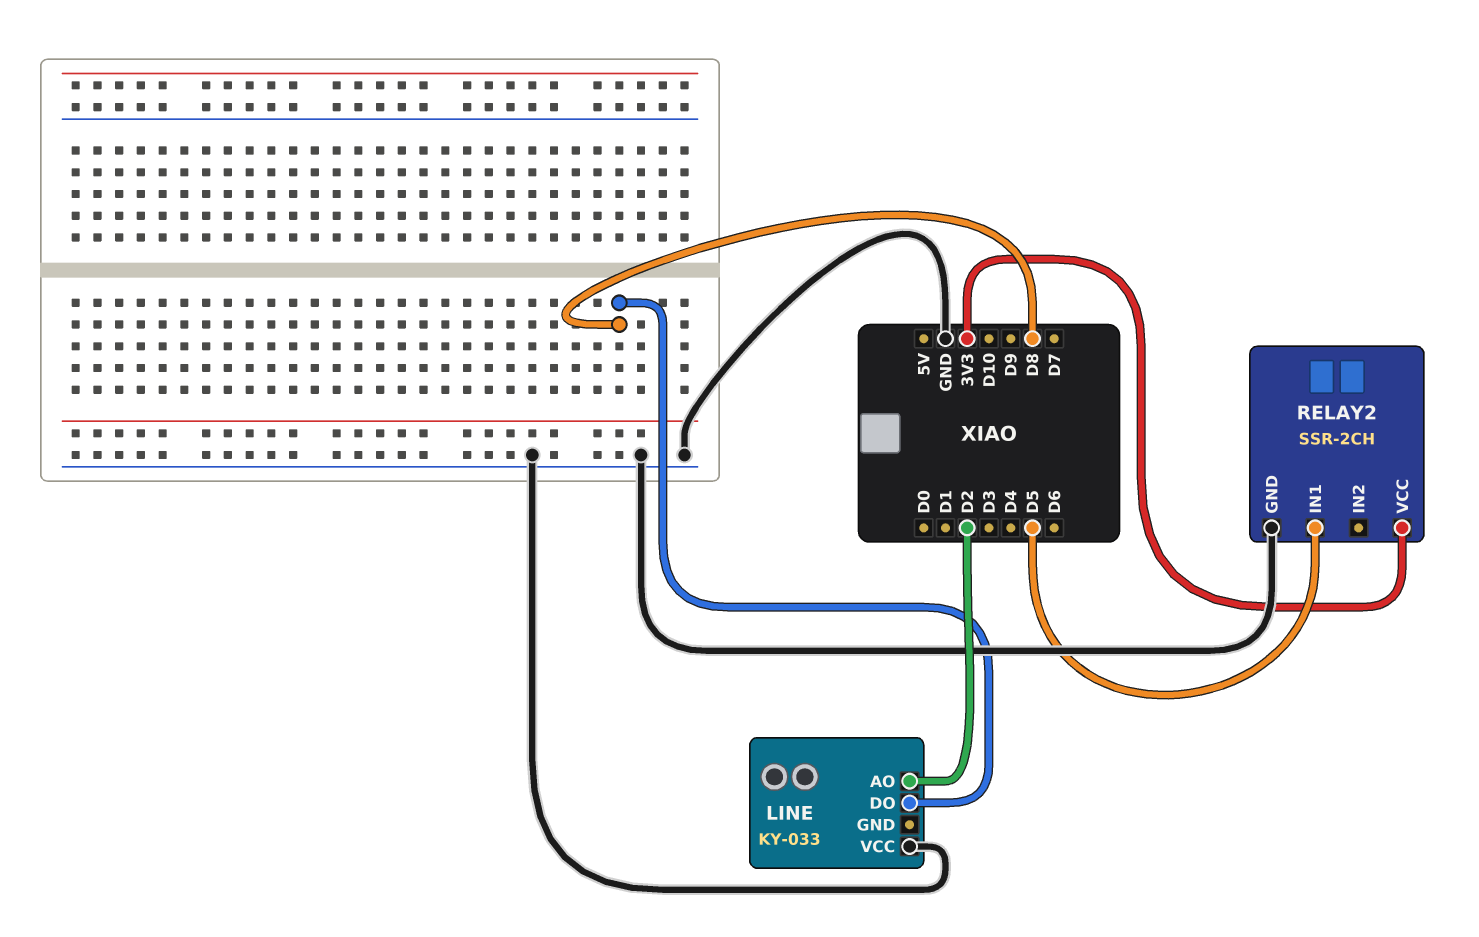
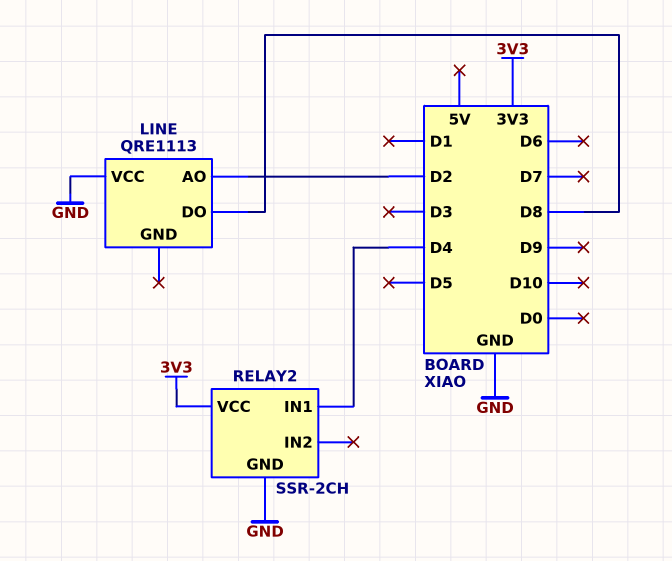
LINE: KY-033 -> QRE1113
RELAY2 pin IN1: D5 -> D4

